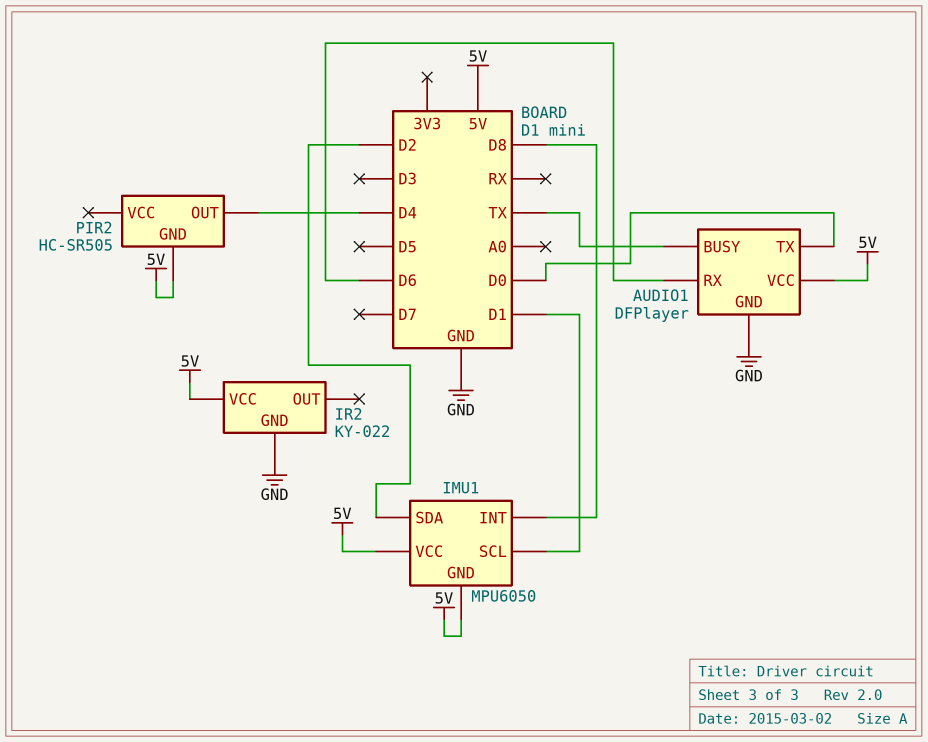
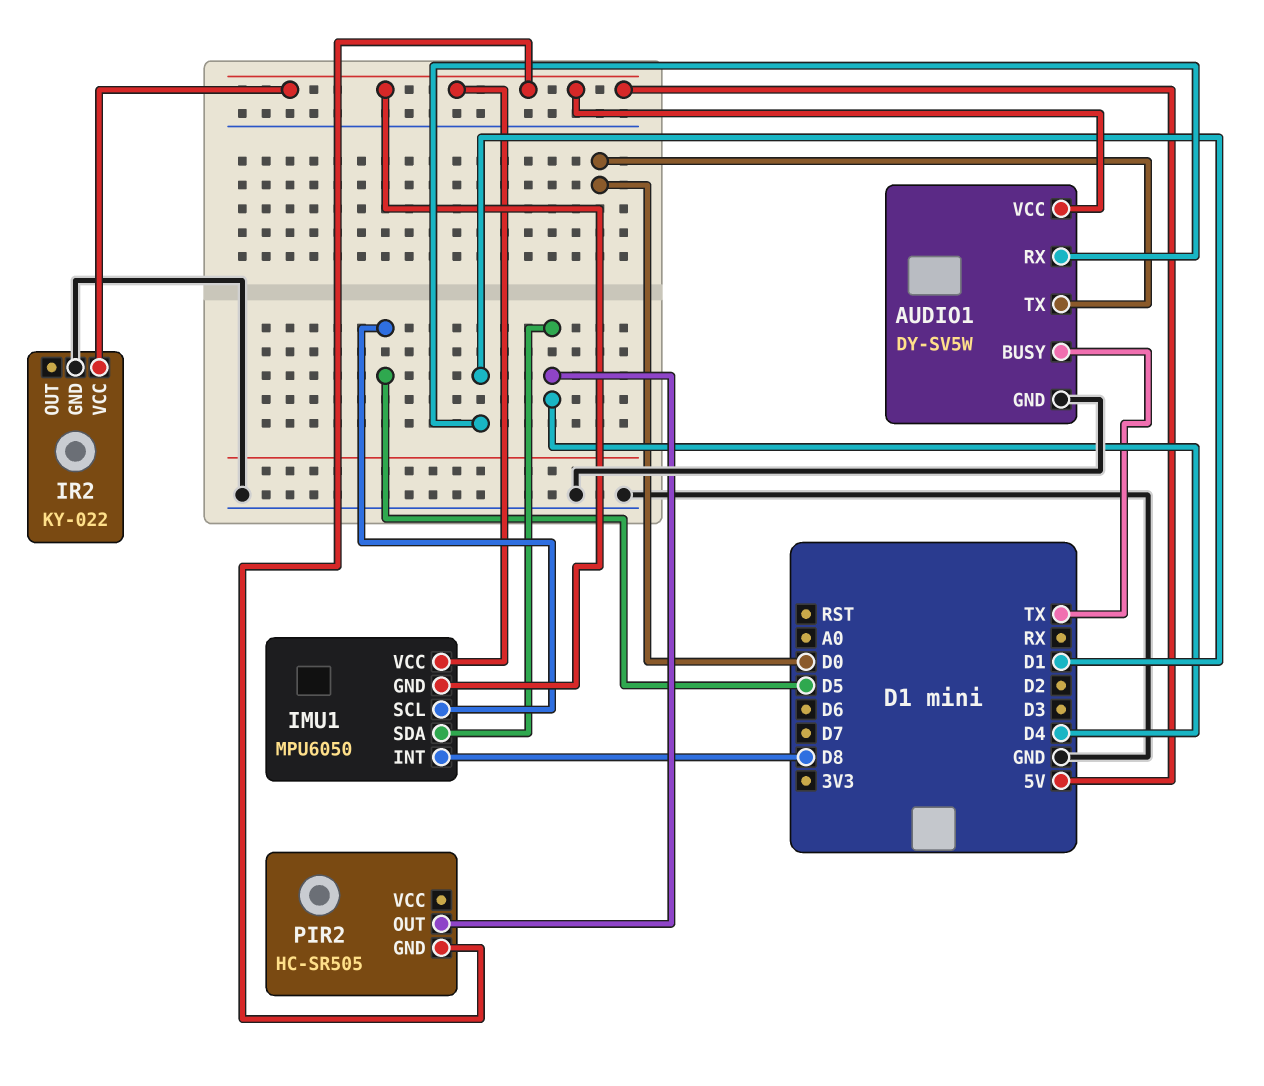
AUDIO1: DFPlayer -> DY-SV5W
AUDIO1 pin RX: D6 -> D1
IMU1 pin SCL: D1 -> D5
IMU1 pin SDA: D2 -> D4

